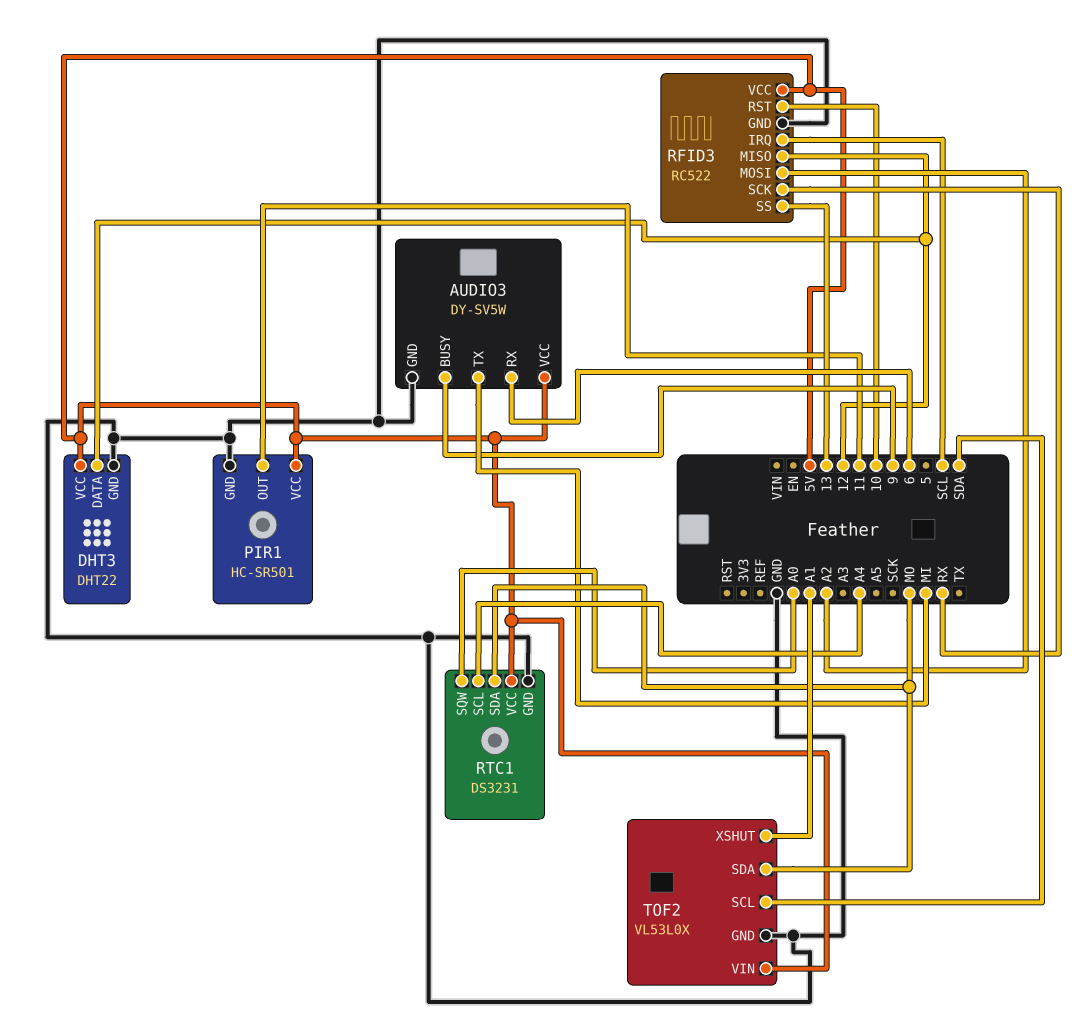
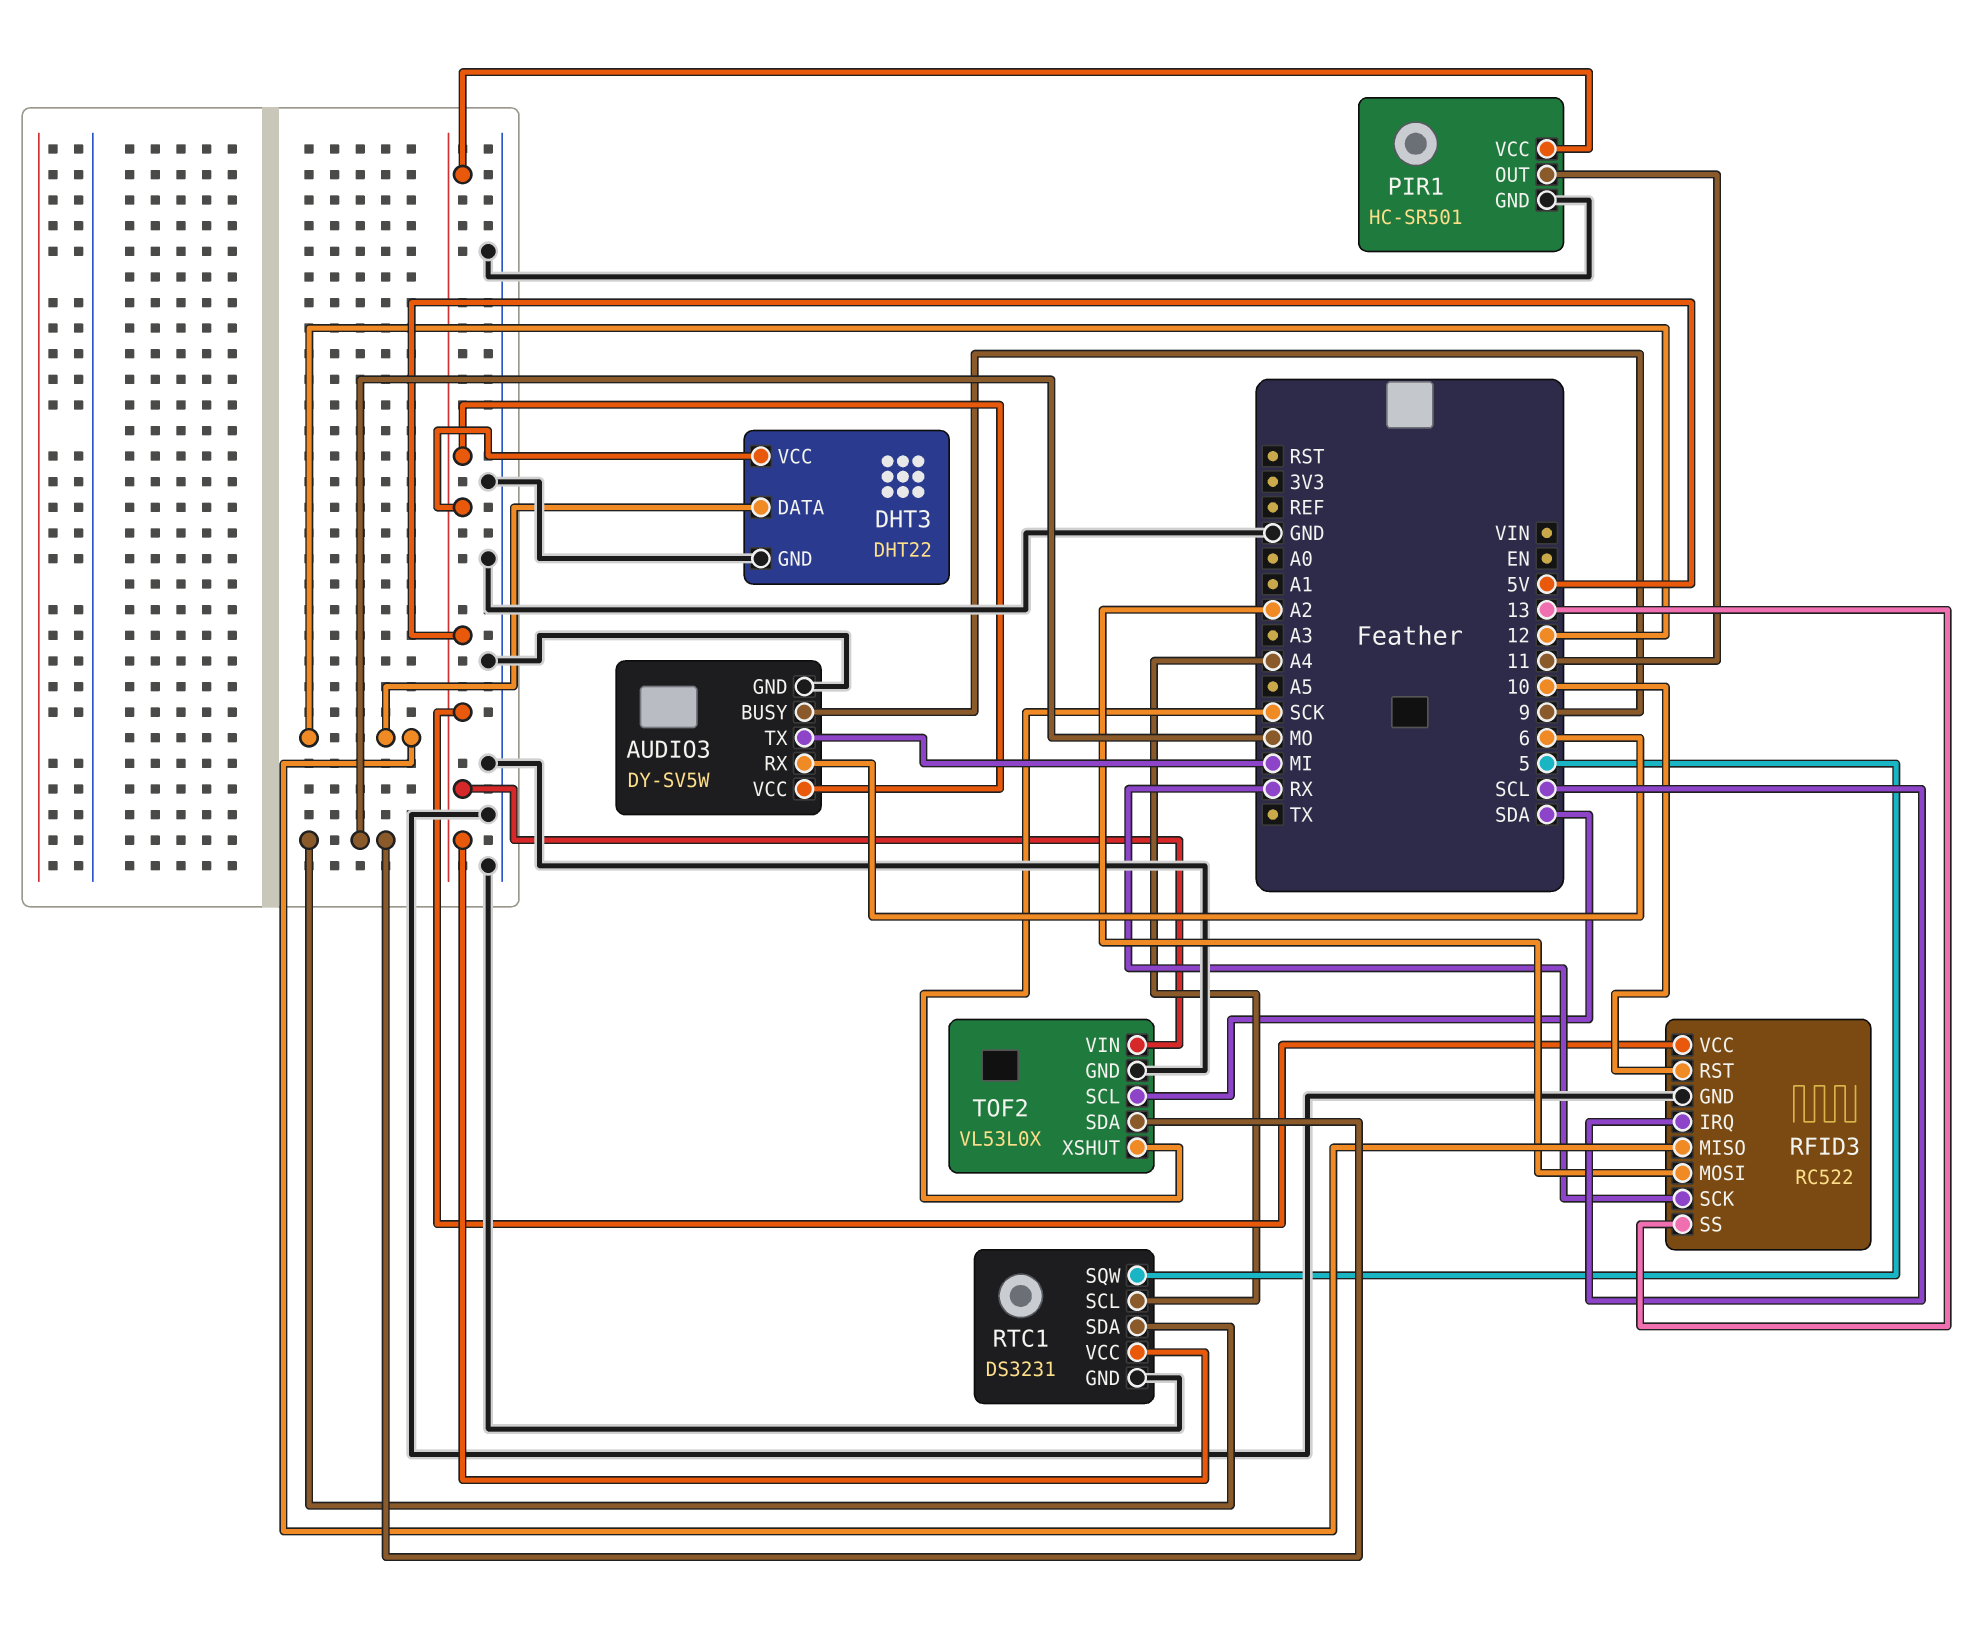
RTC1 pin SQW: A0 -> 5
TOF2 pin XSHUT: A1 -> SCK

